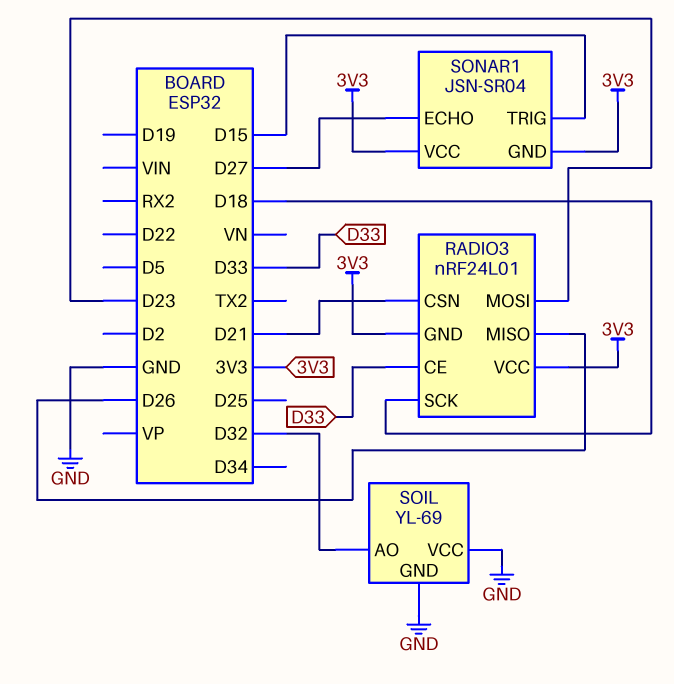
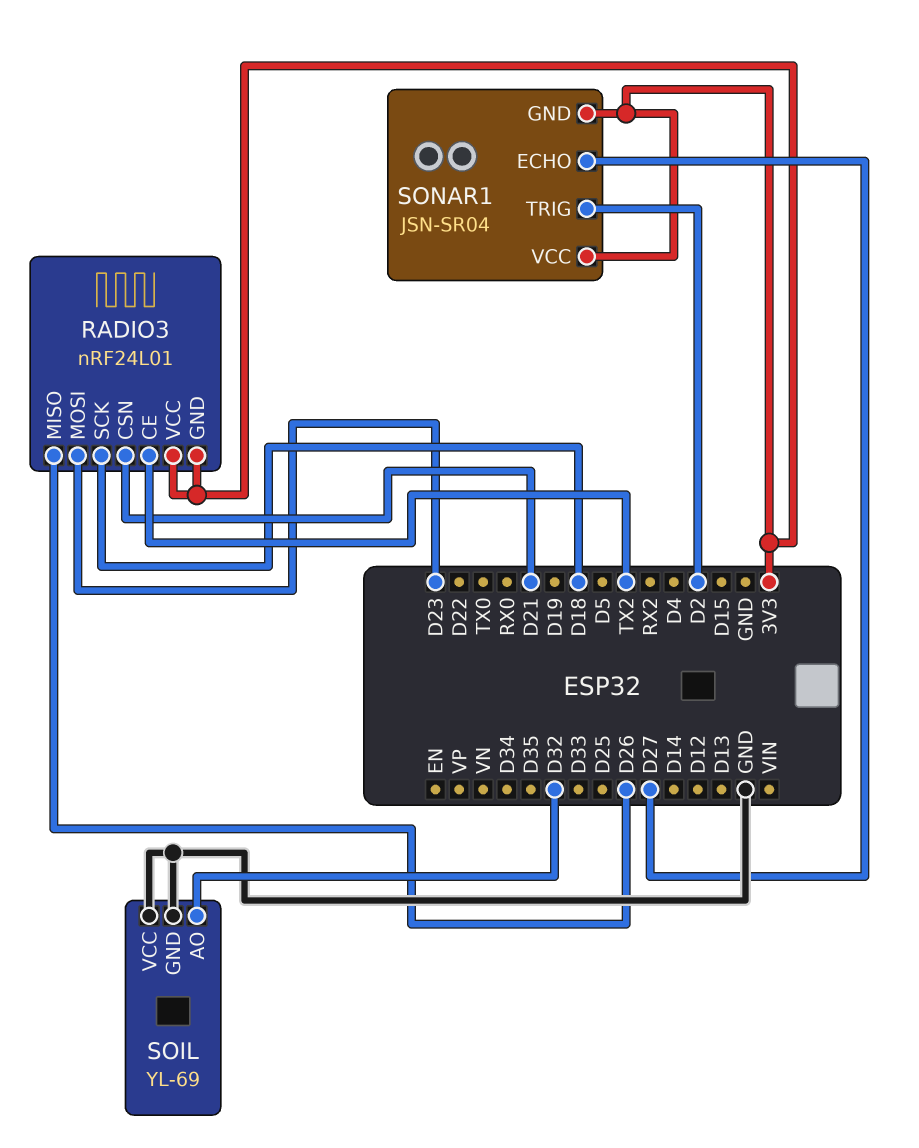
RADIO3 pin CE: D33 -> TX2
SONAR1 pin TRIG: D15 -> D2

